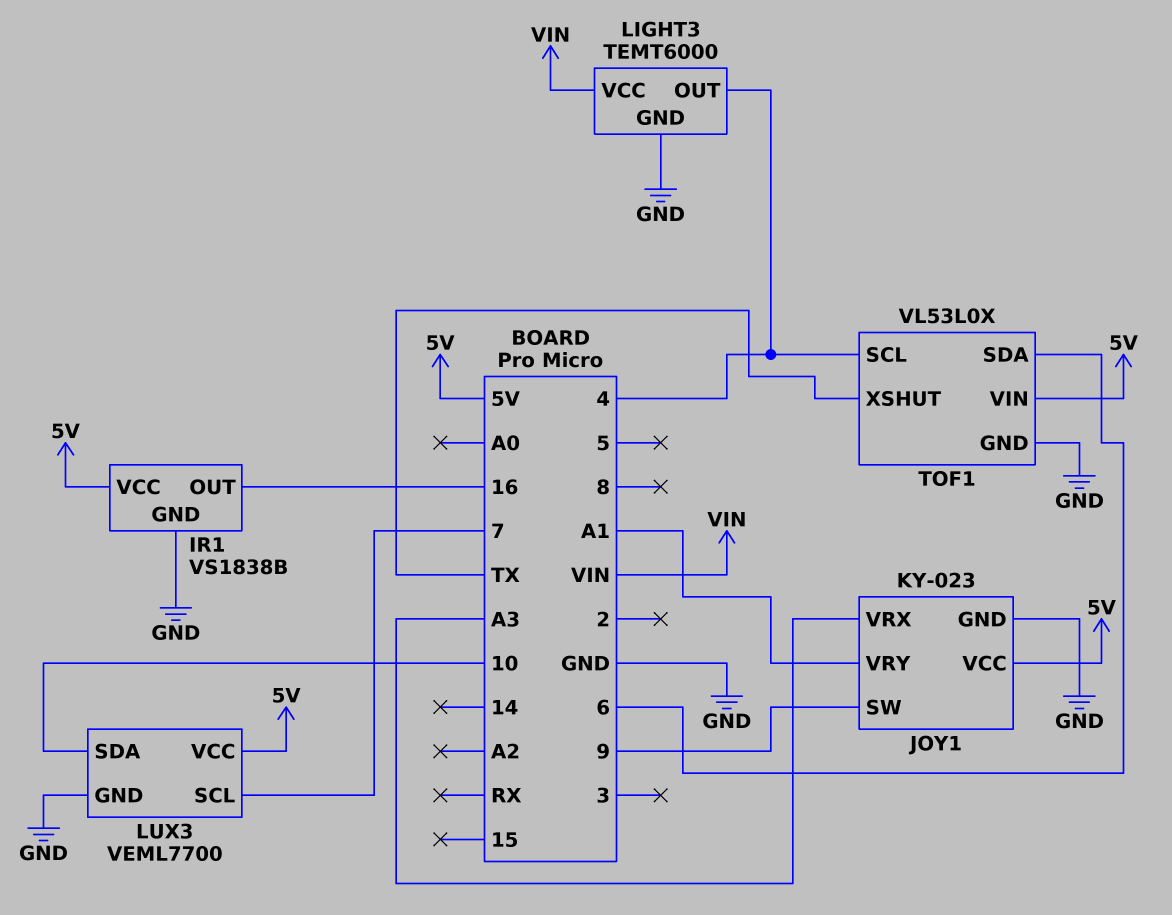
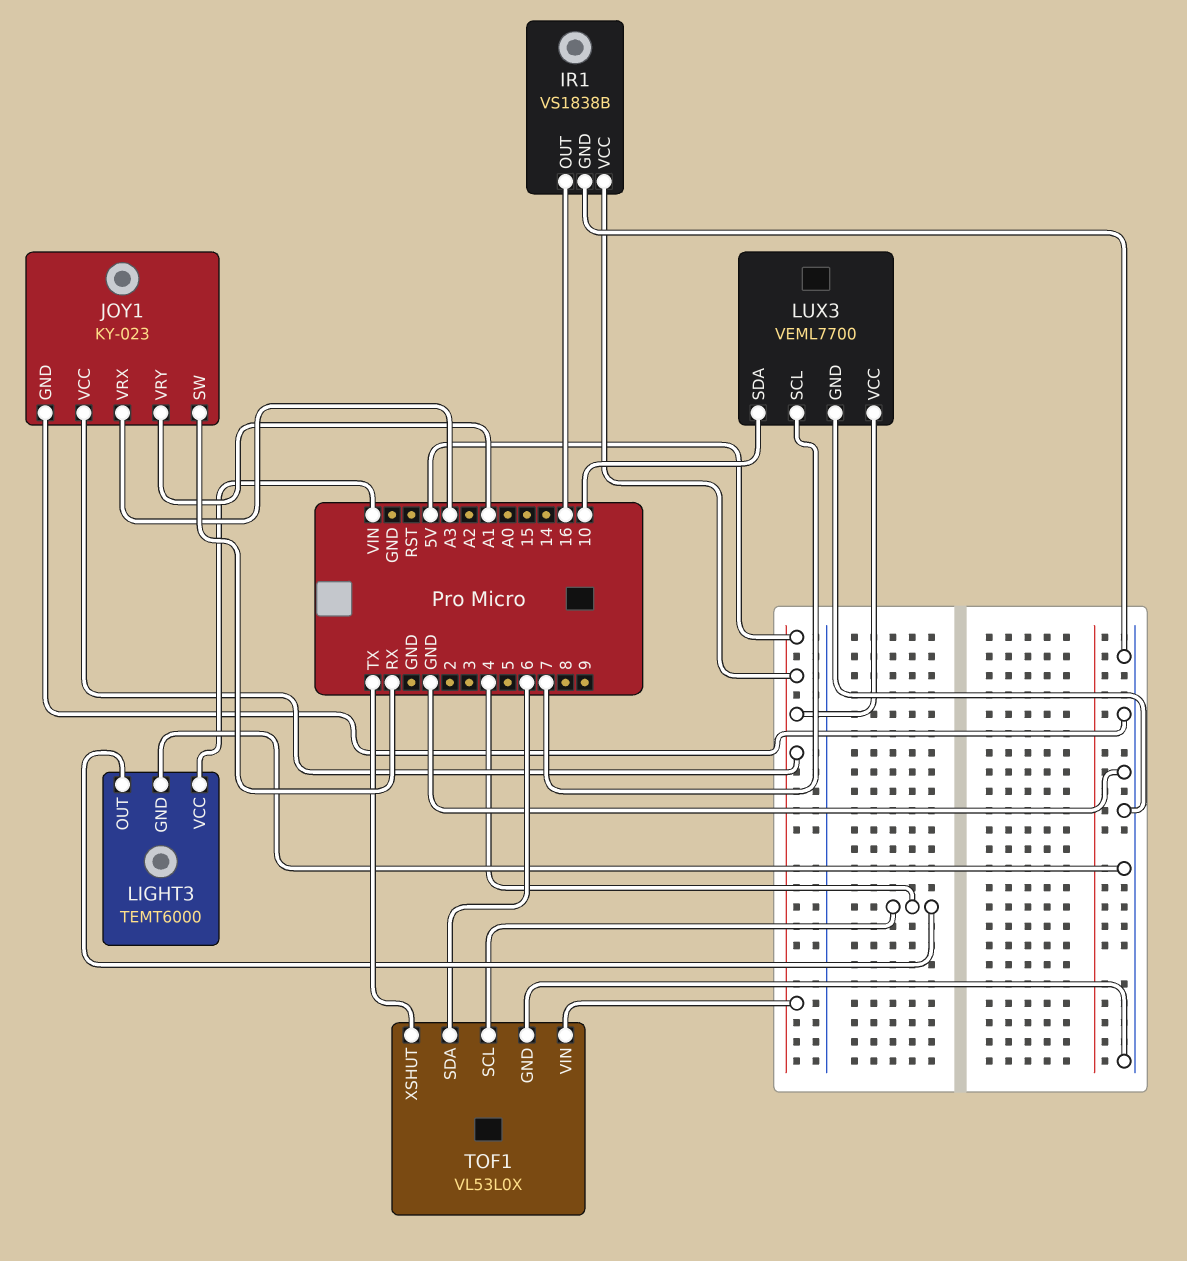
JOY1 pin SW: 9 -> RX

